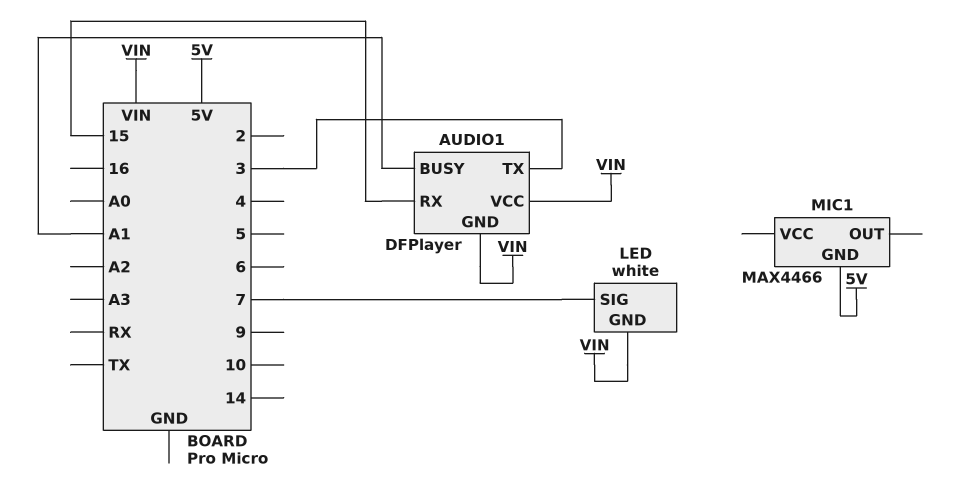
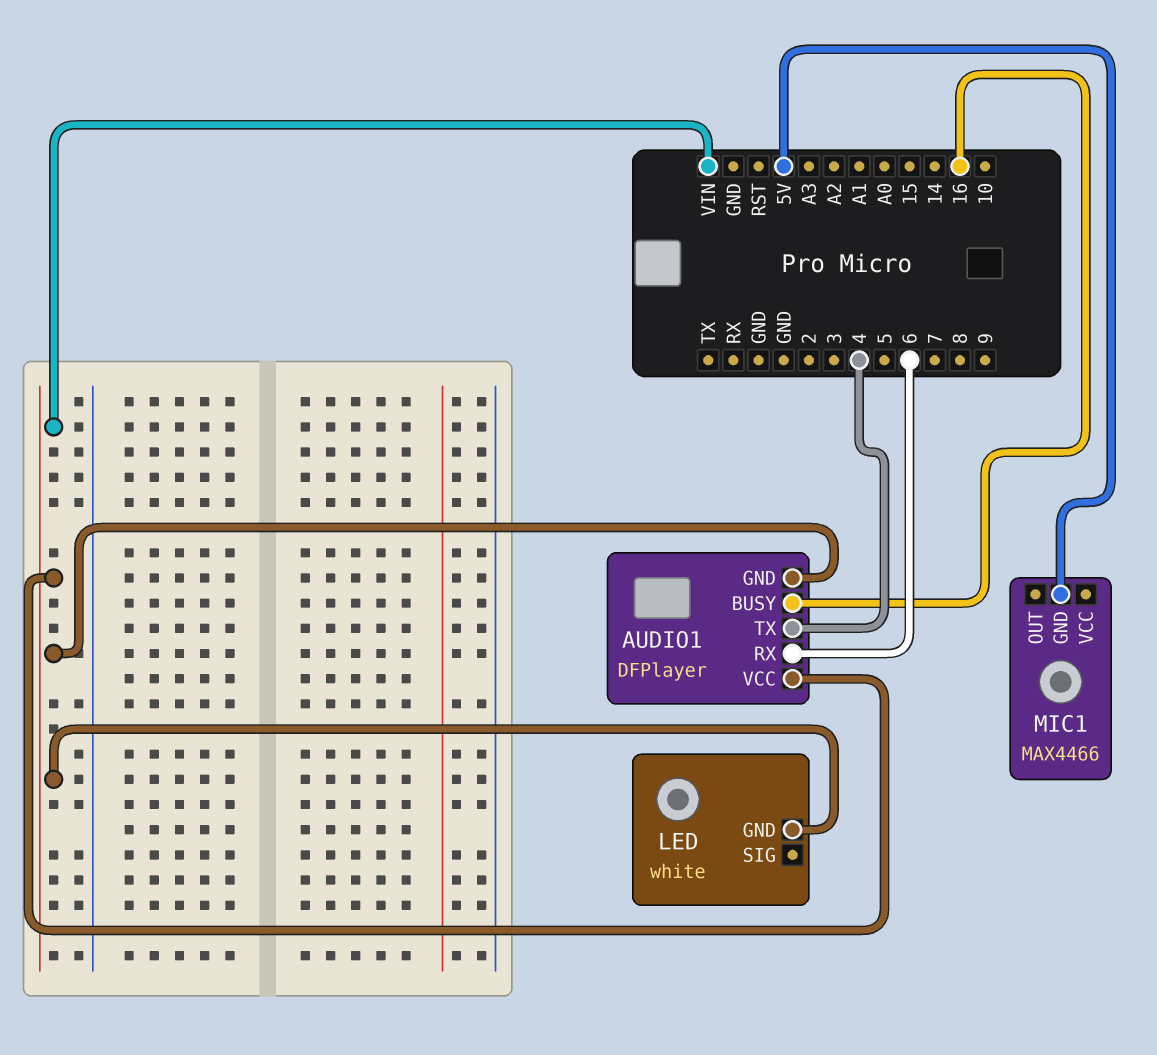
AUDIO1 pin BUSY: A1 -> 16
AUDIO1 pin RX: 15 -> 6
AUDIO1 pin TX: 3 -> 4
LED pin SIG: 7 -> none

